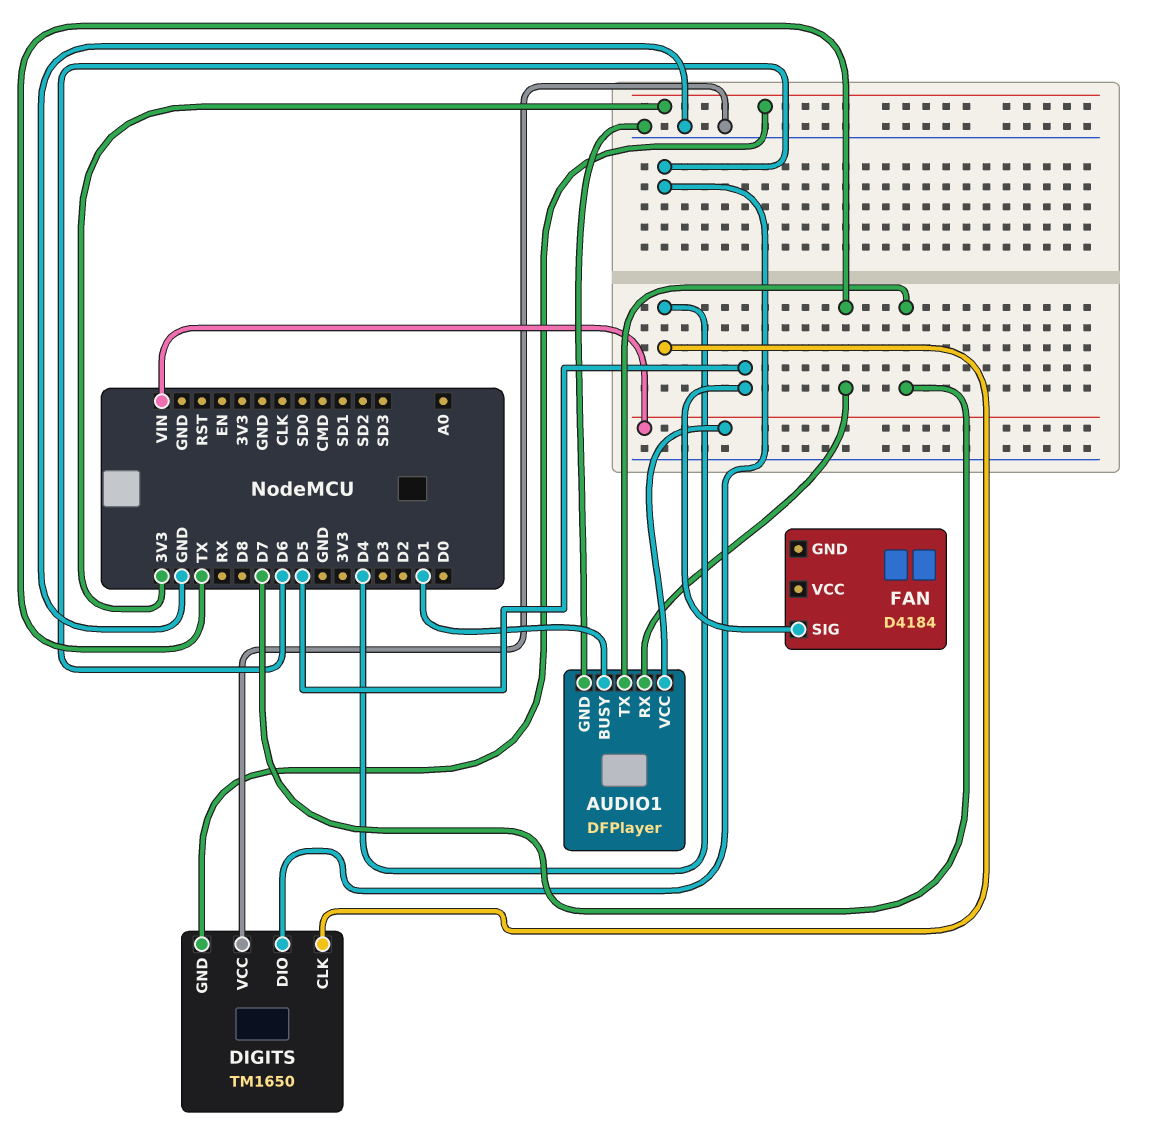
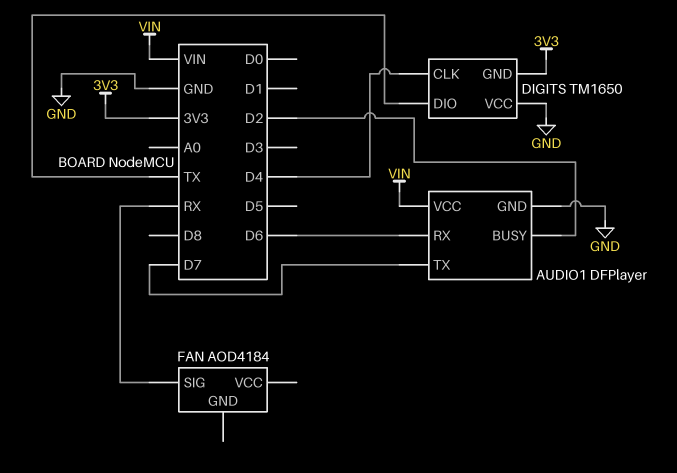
AUDIO1 pin BUSY: D1 -> D2
AUDIO1 pin RX: TX -> D6
DIGITS pin DIO: D6 -> TX
FAN: D4184 -> AOD4184
FAN pin SIG: D5 -> RX

